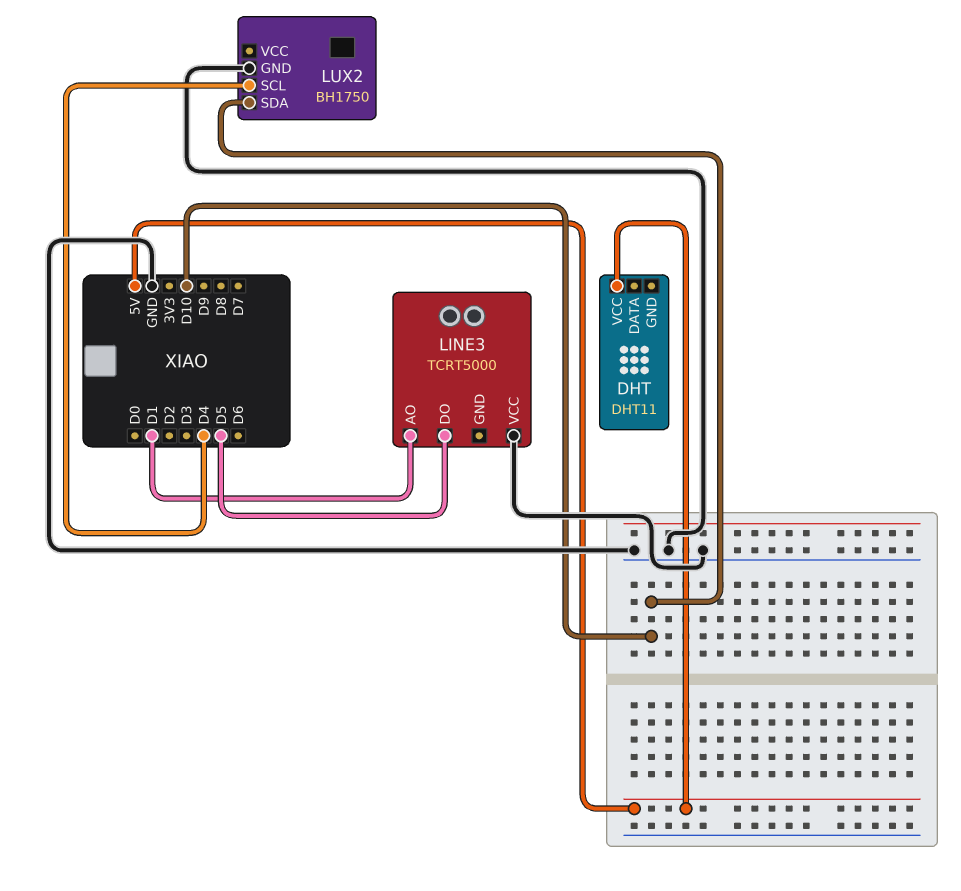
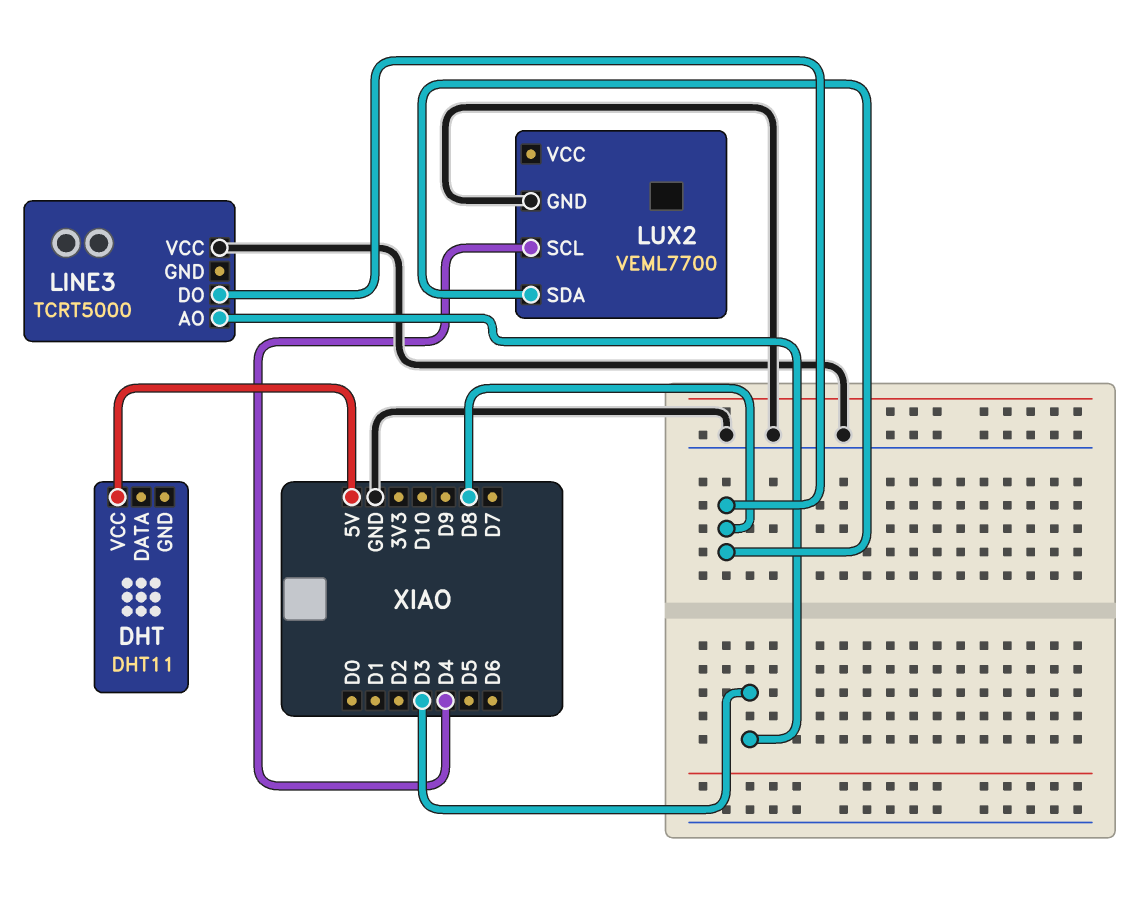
LINE3 pin AO: D1 -> D3
LINE3 pin DO: D5 -> D8
LUX2: BH1750 -> VEML7700
LUX2 pin SDA: D10 -> D8

